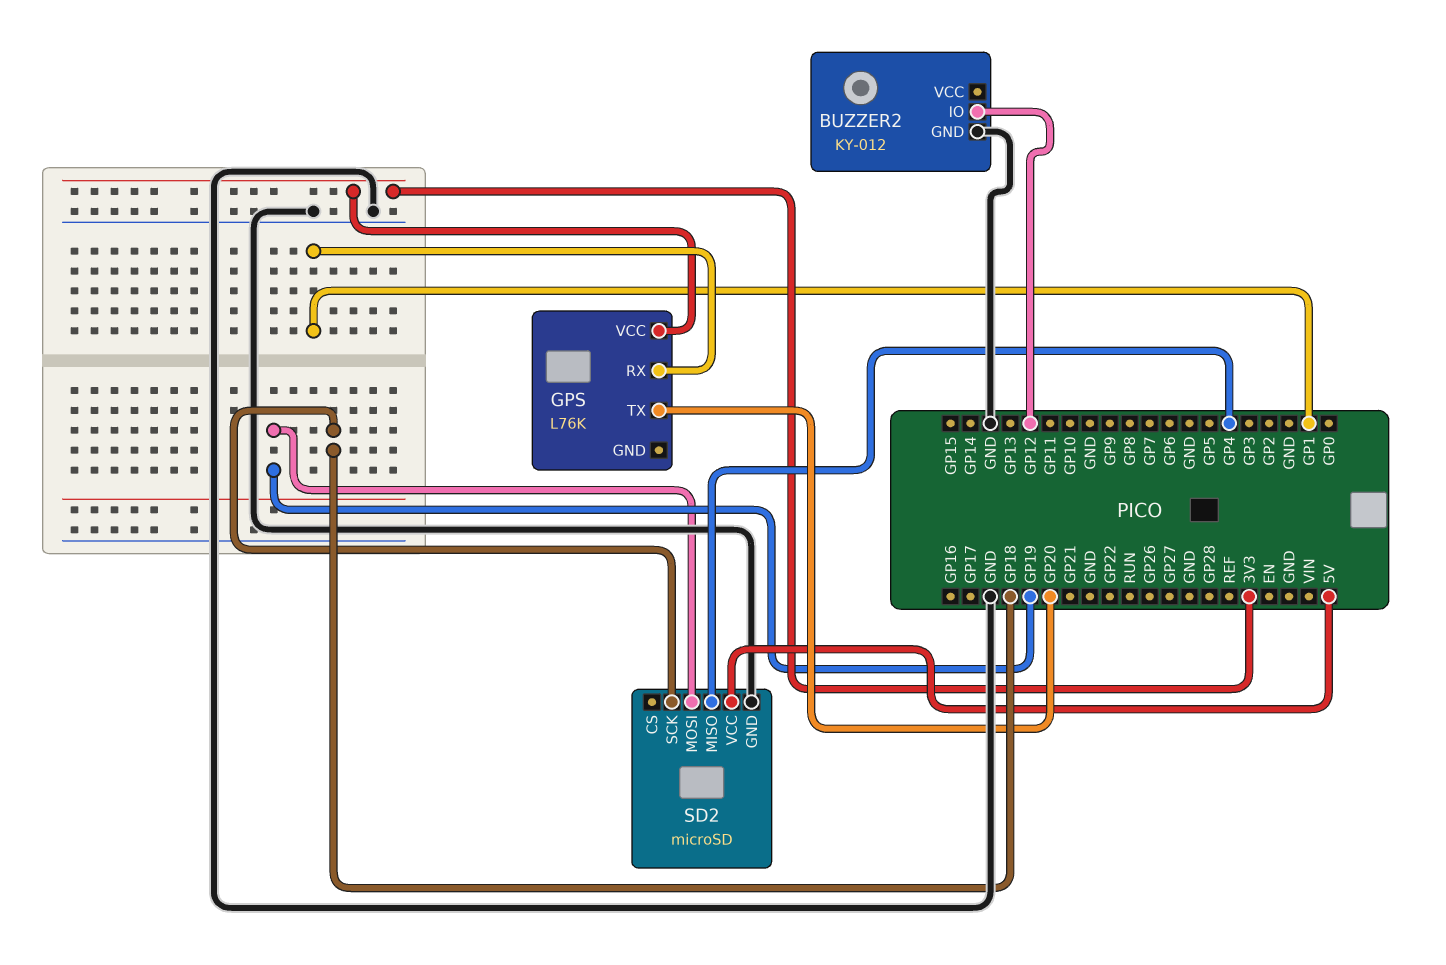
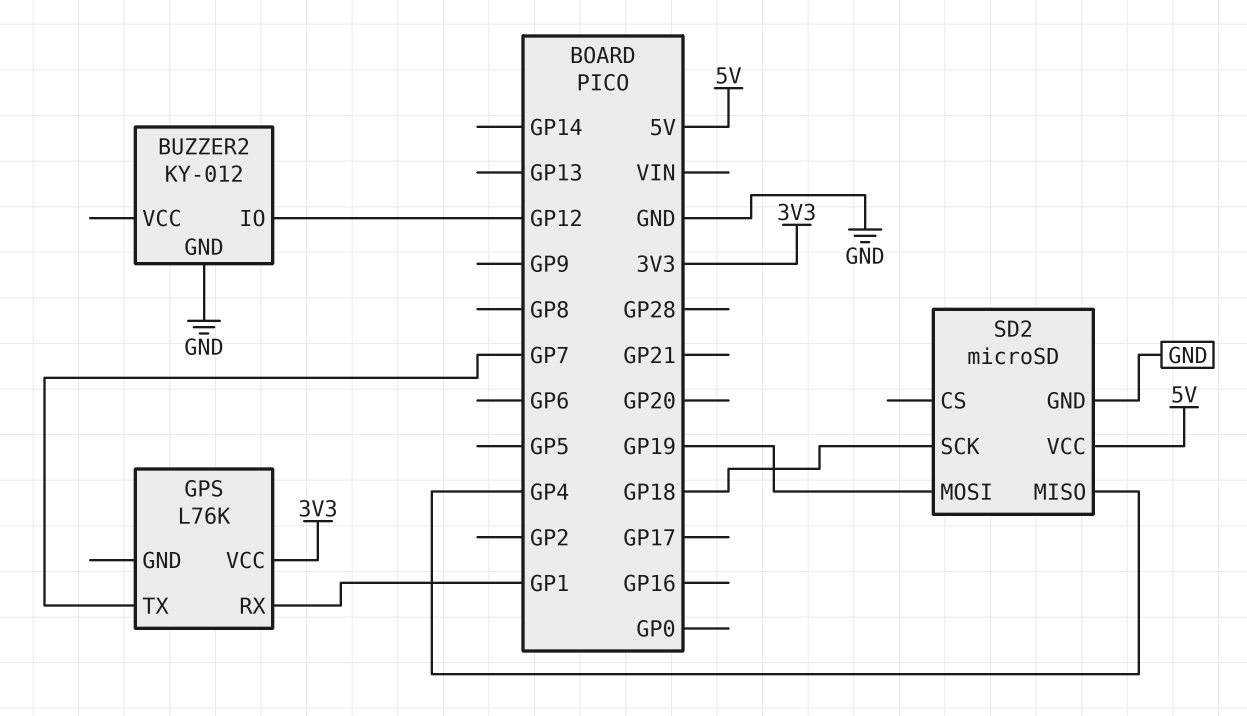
GPS pin TX: GP20 -> GP7

